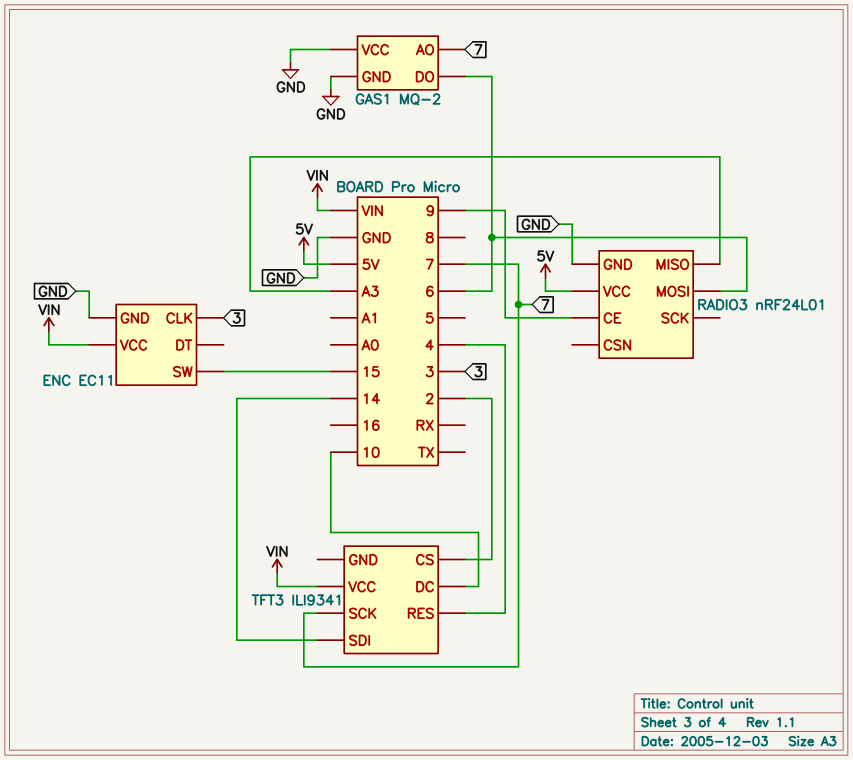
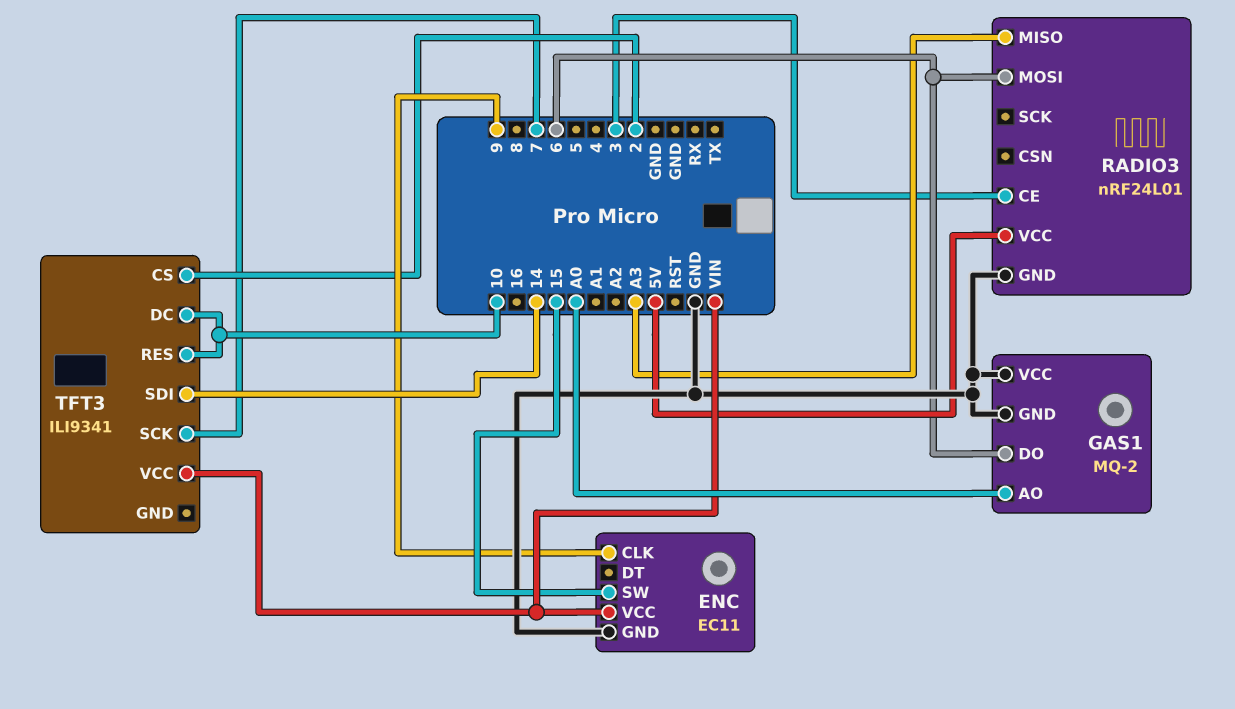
ENC pin CLK: 3 -> 9
GAS1 pin AO: 7 -> A0
RADIO3 pin CE: 9 -> 3
TFT3 pin RES: 4 -> 10

